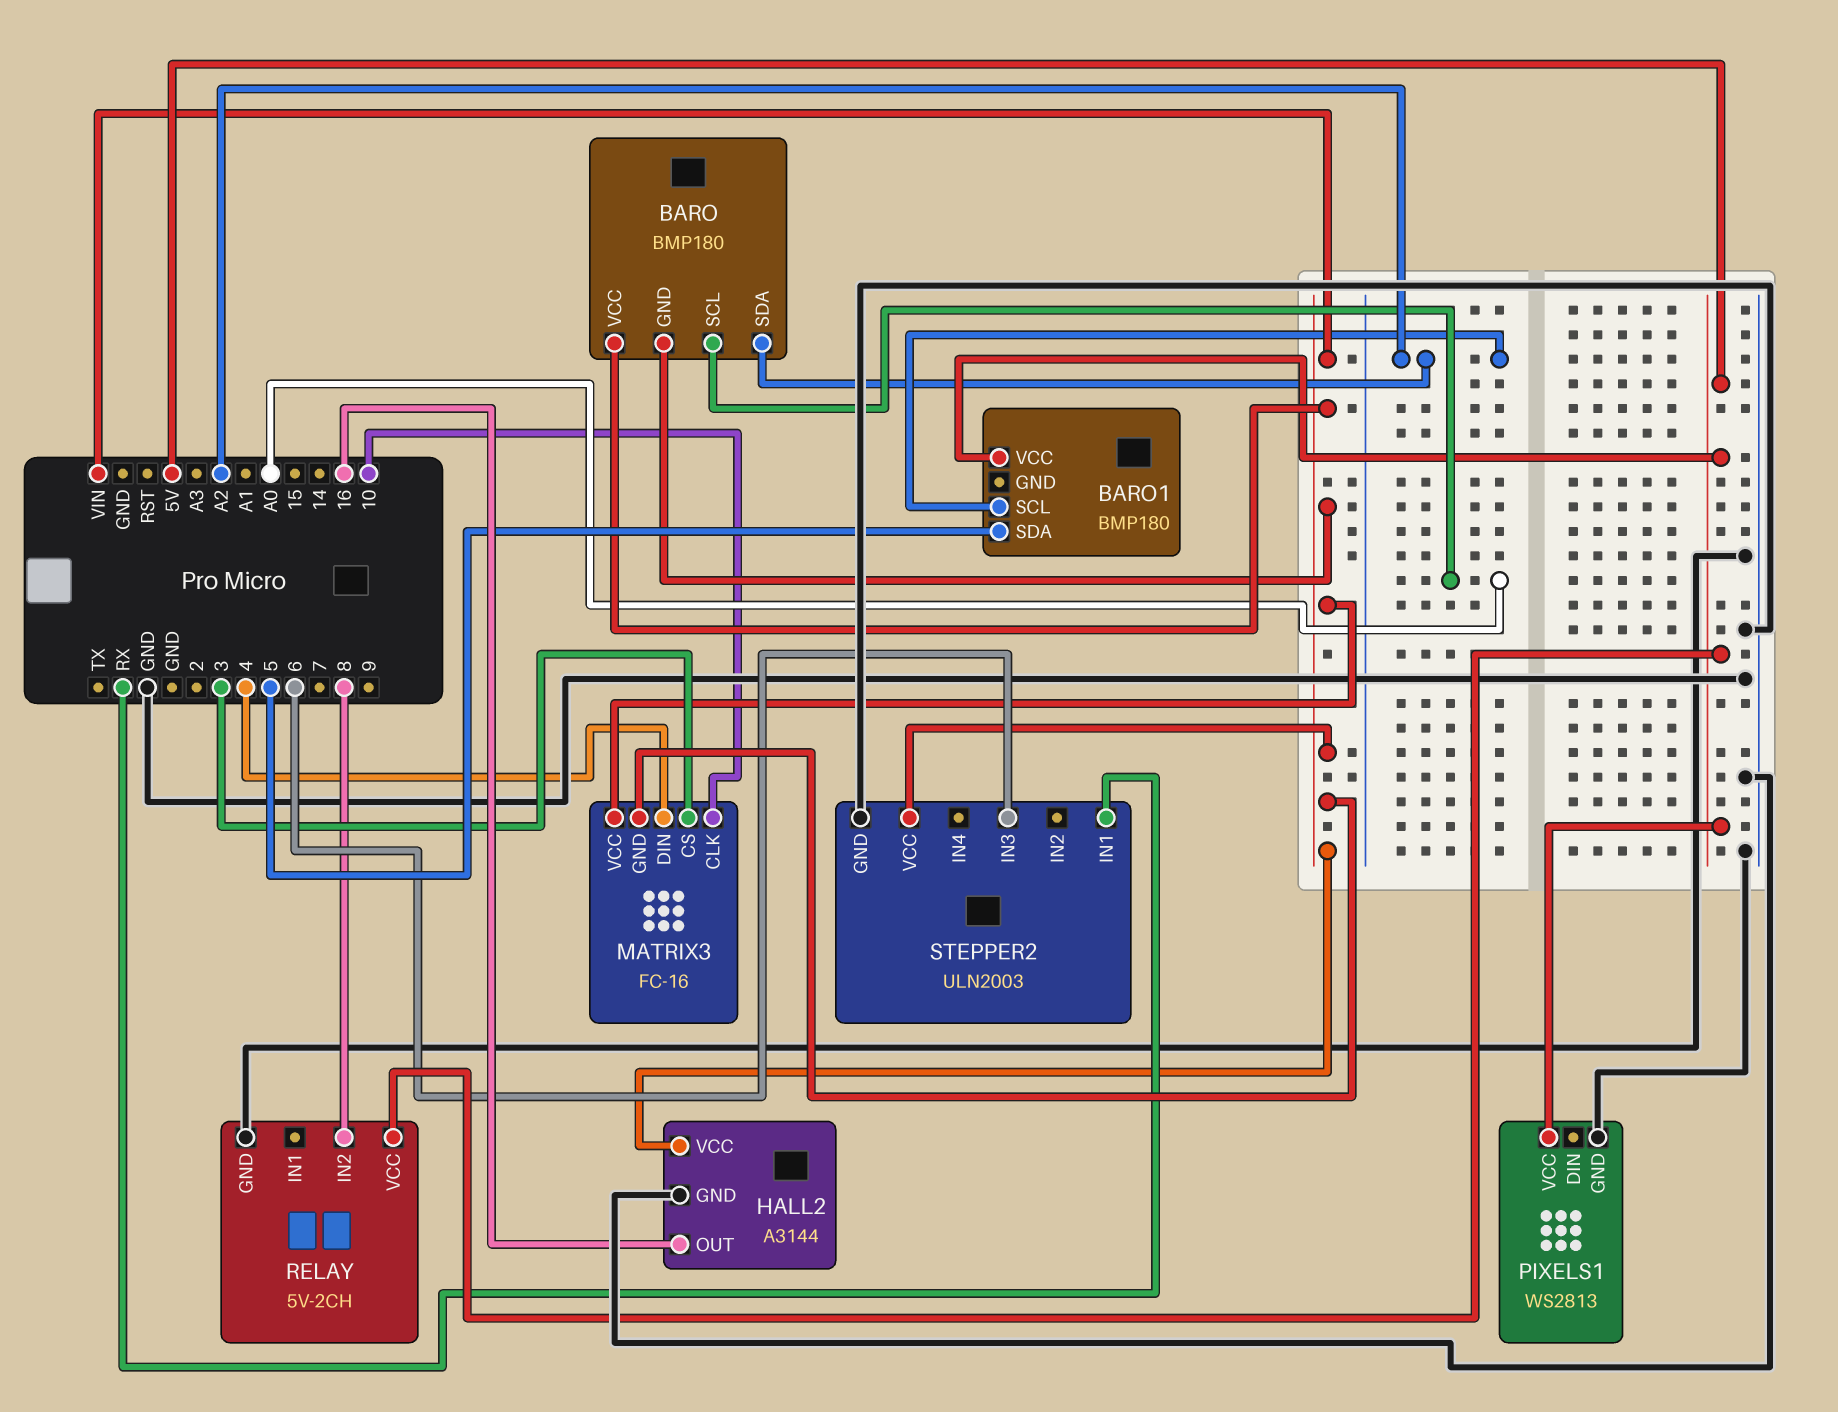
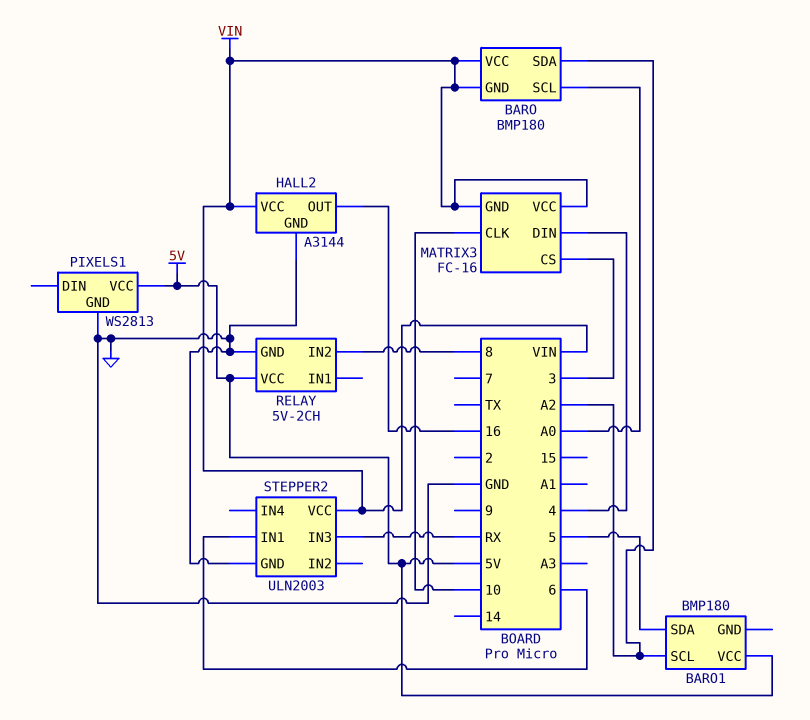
STEPPER2 pin IN1: RX -> 6
STEPPER2 pin IN3: 6 -> RX

